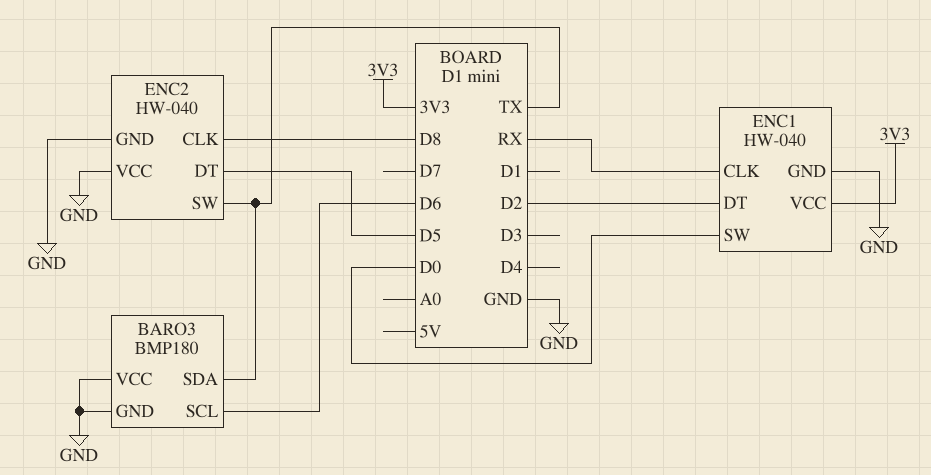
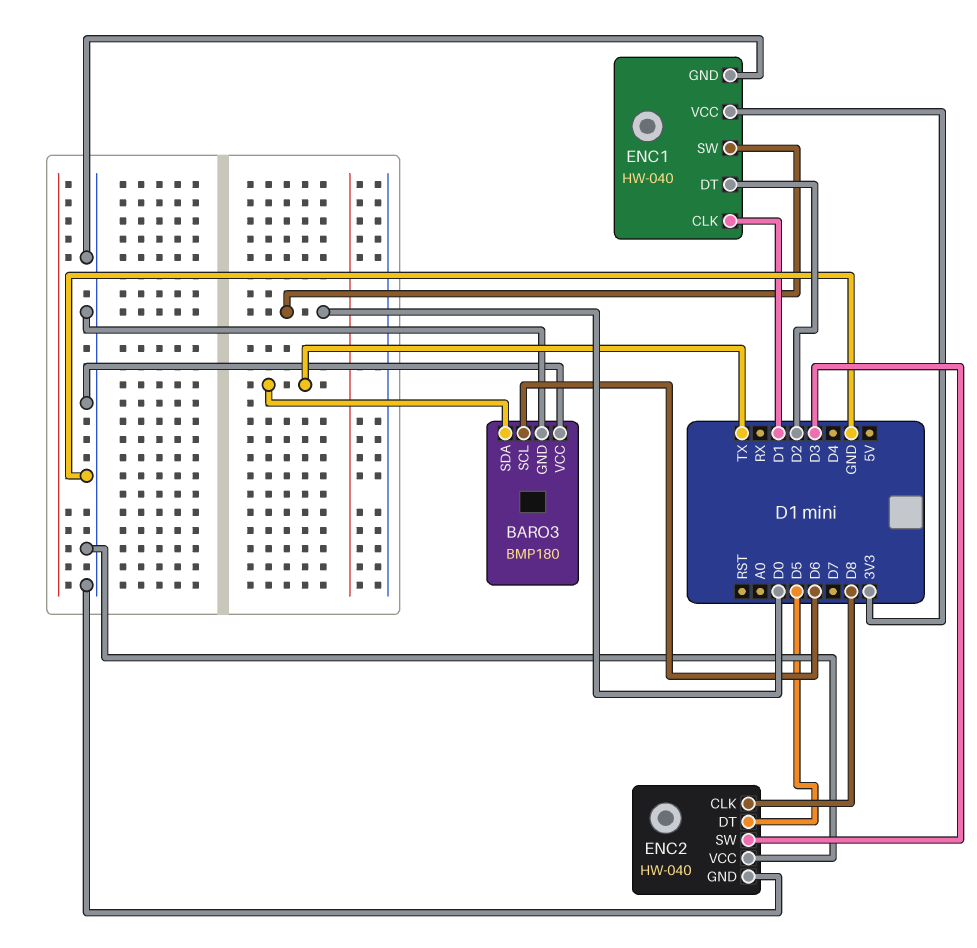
ENC1 pin CLK: RX -> D1
ENC2 pin SW: TX -> D3

